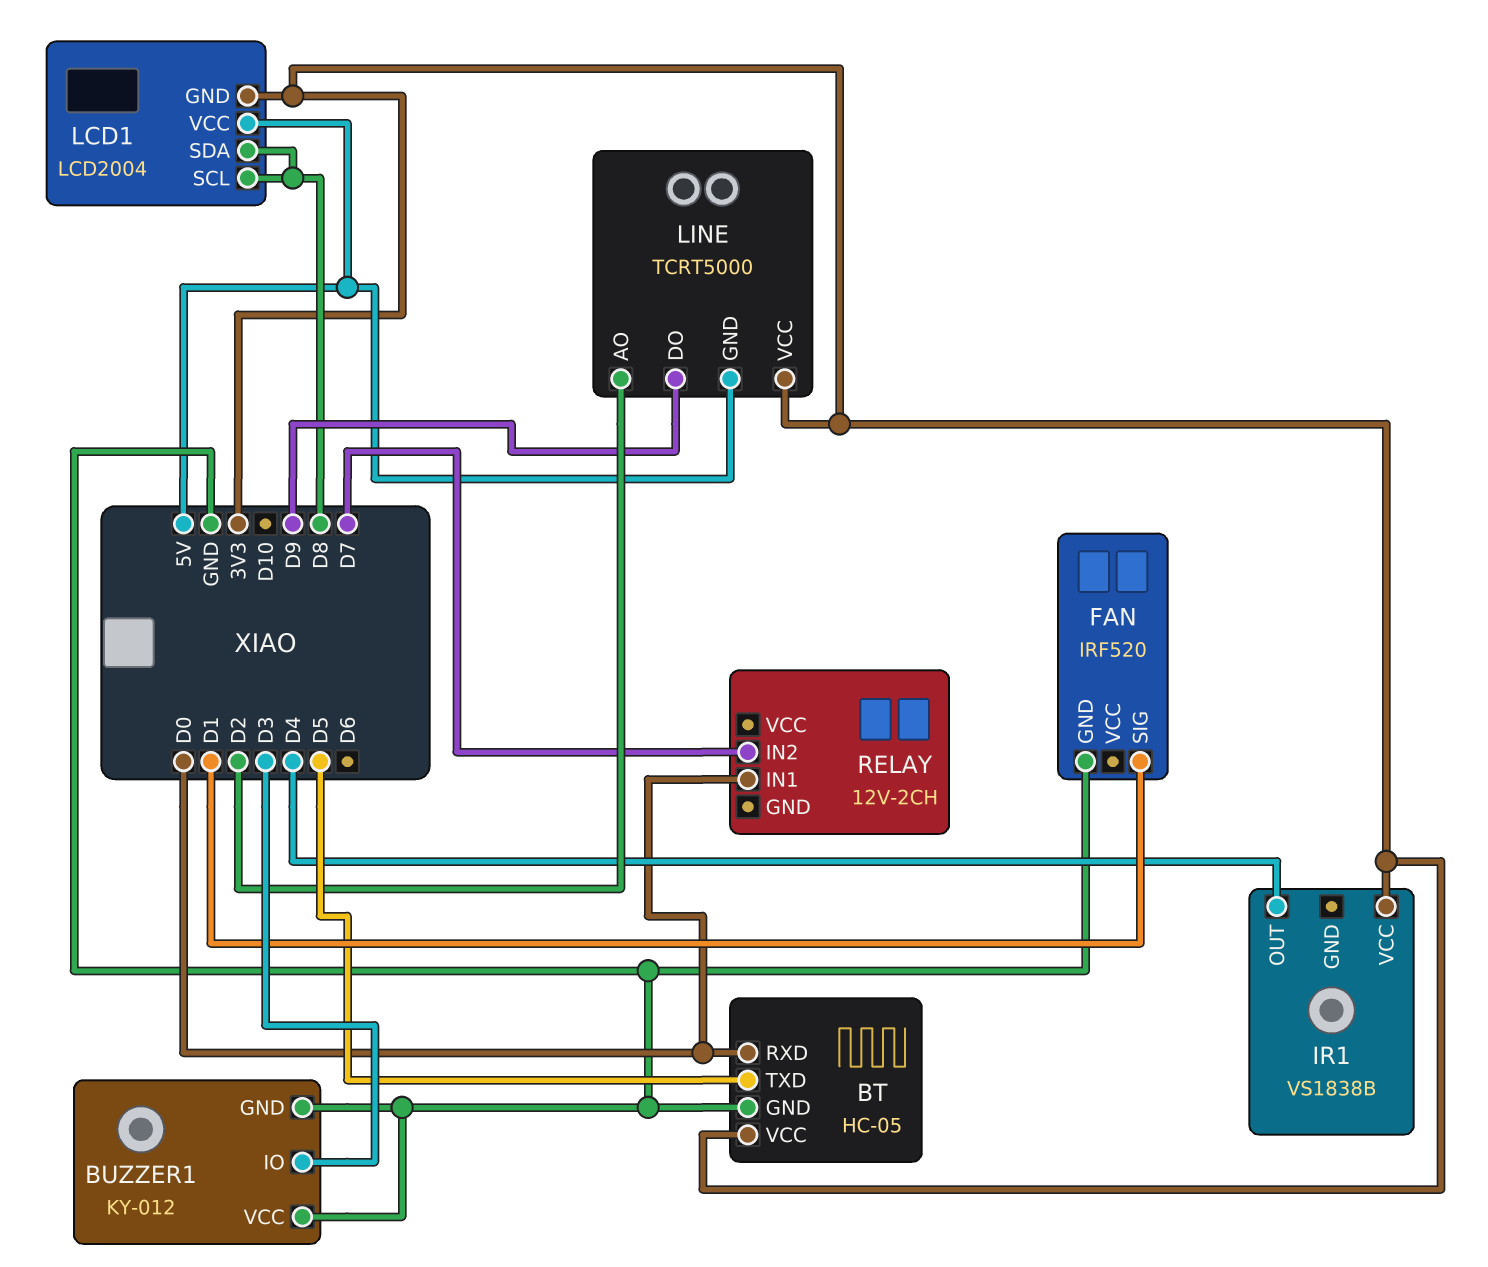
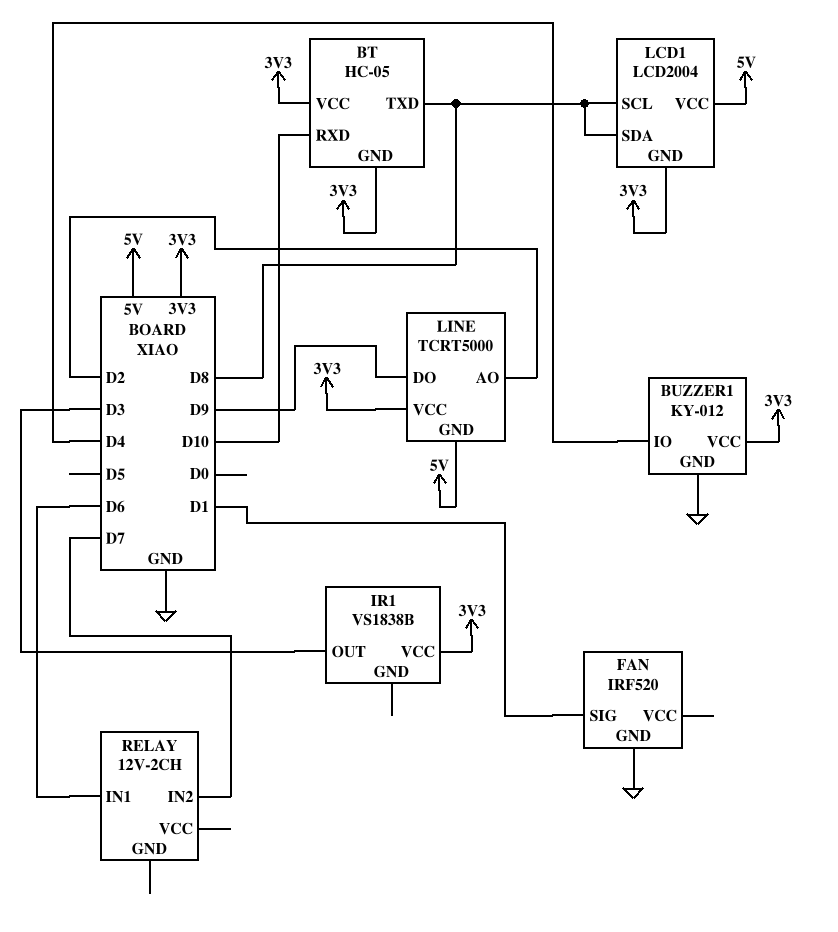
BT pin GND: GND -> 3V3
BT pin RXD: D0 -> D10
BT pin TXD: D5 -> D8
BUZZER1 pin IO: D3 -> D4
BUZZER1 pin VCC: GND -> 3V3
IR1 pin OUT: D4 -> D3
RELAY pin IN1: D0 -> D6

